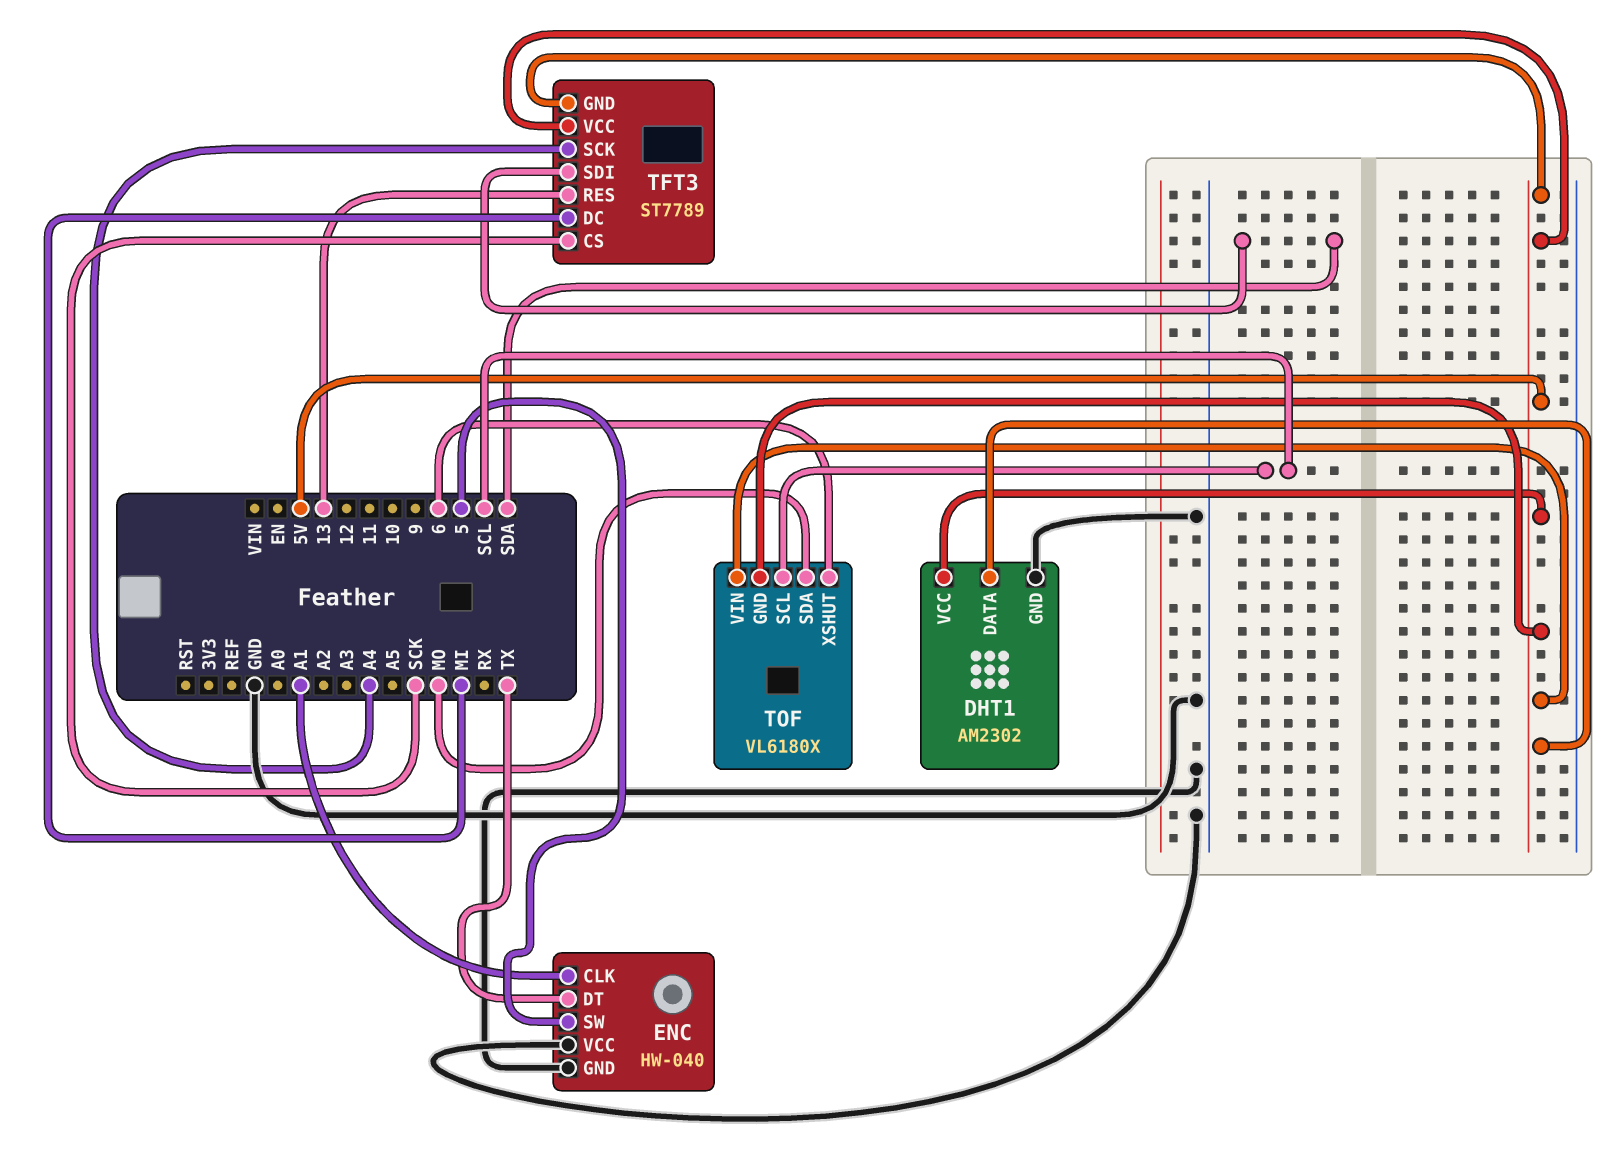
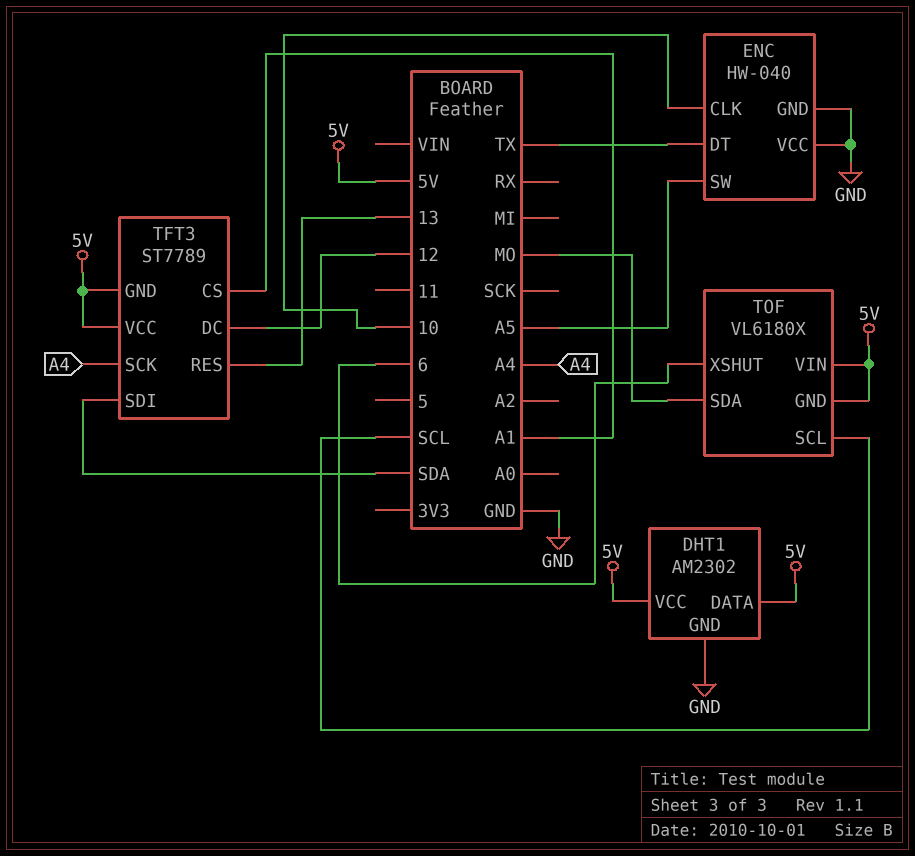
ENC pin CLK: A1 -> 10
ENC pin SW: 5 -> A5
TFT3 pin CS: SCK -> A1
TFT3 pin DC: MI -> 12

